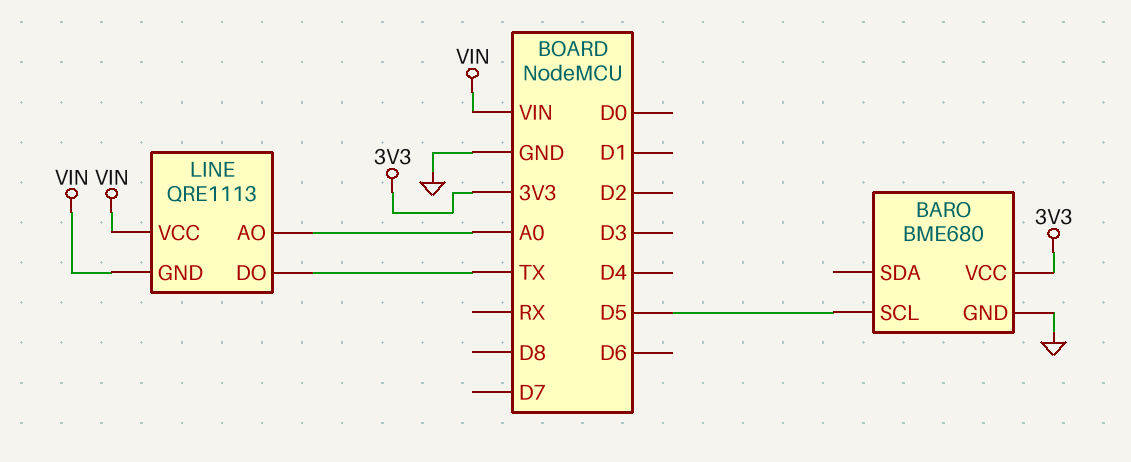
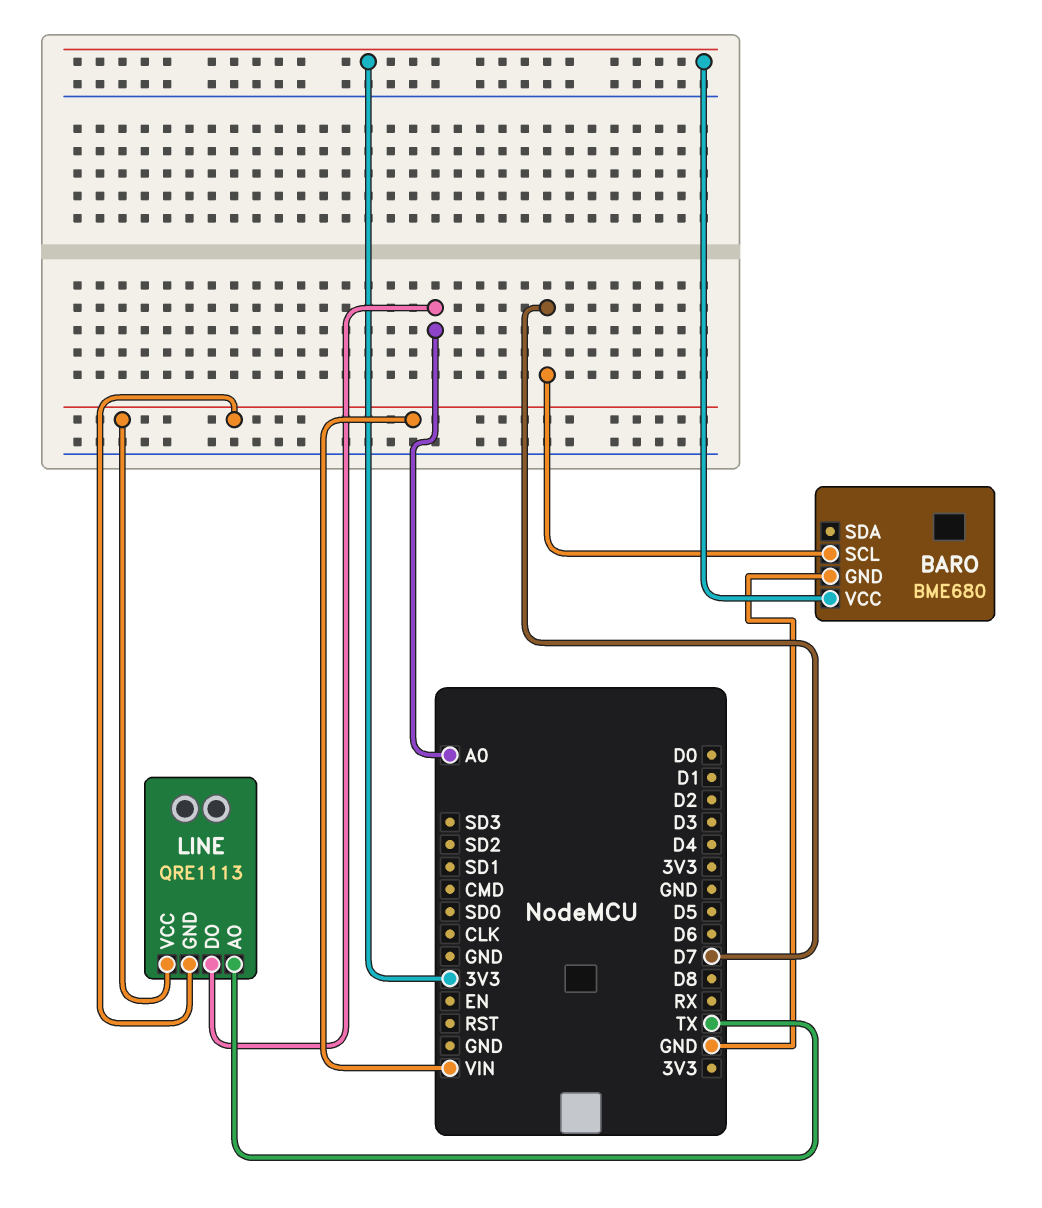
BARO pin SCL: D5 -> D7
LINE pin AO: A0 -> TX
LINE pin DO: TX -> A0

